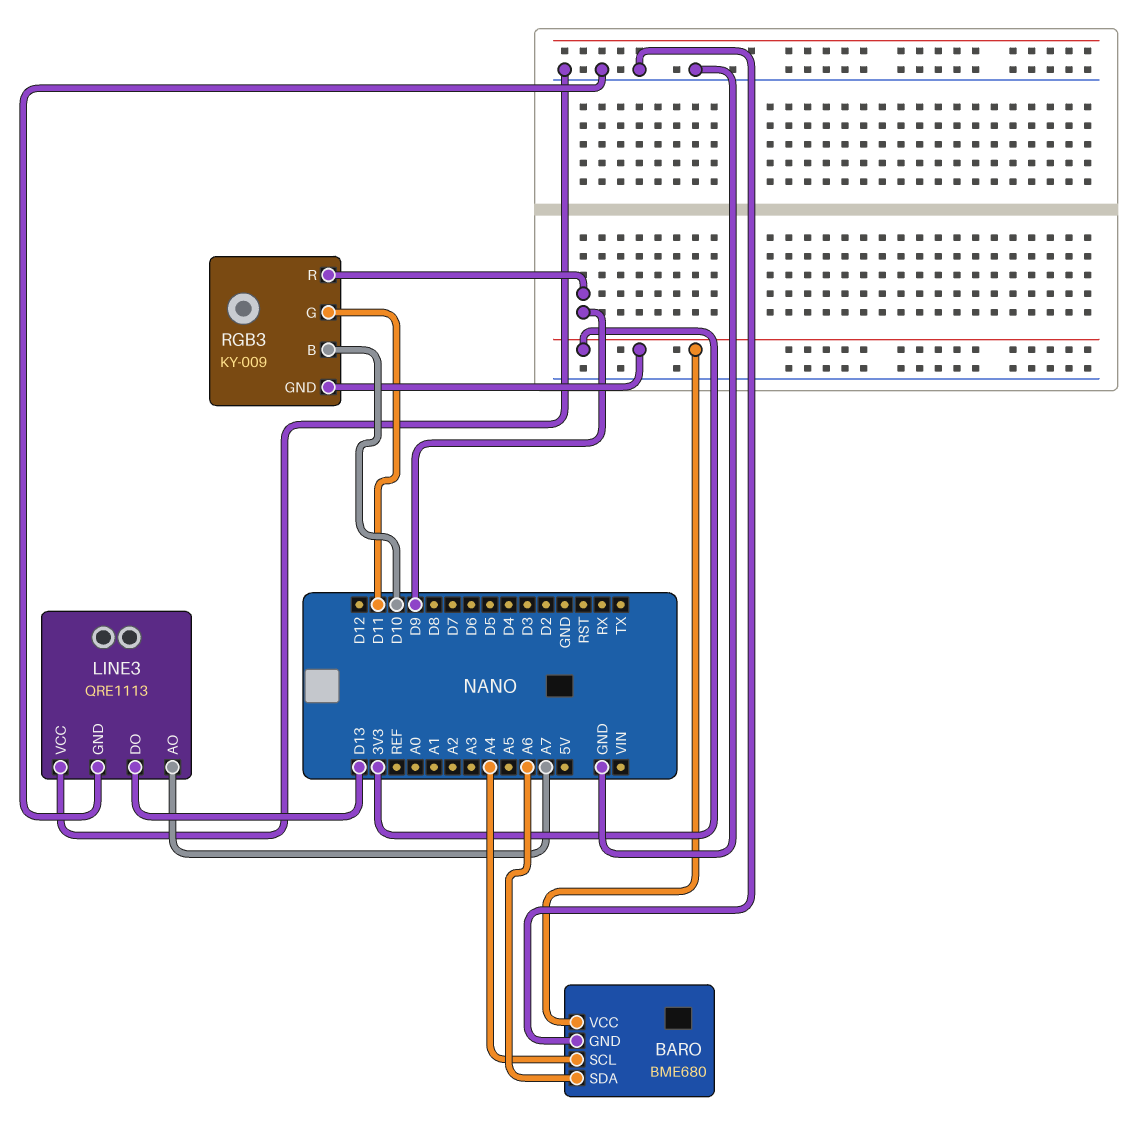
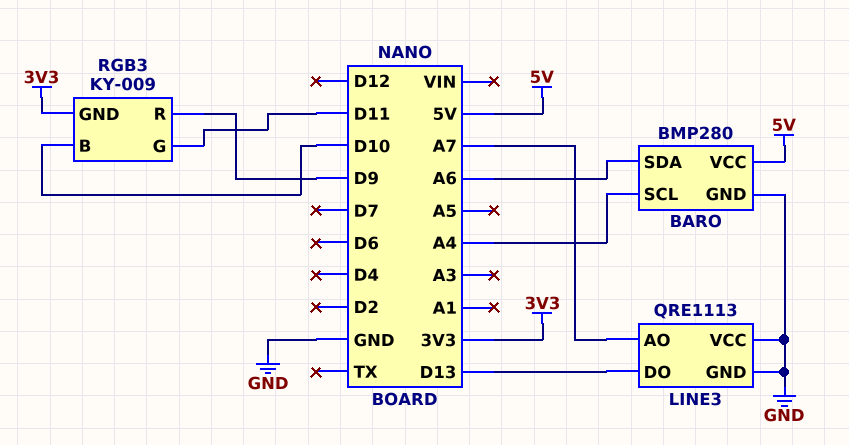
BARO: BME680 -> BMP280
BARO pin VCC: 3V3 -> 5V

